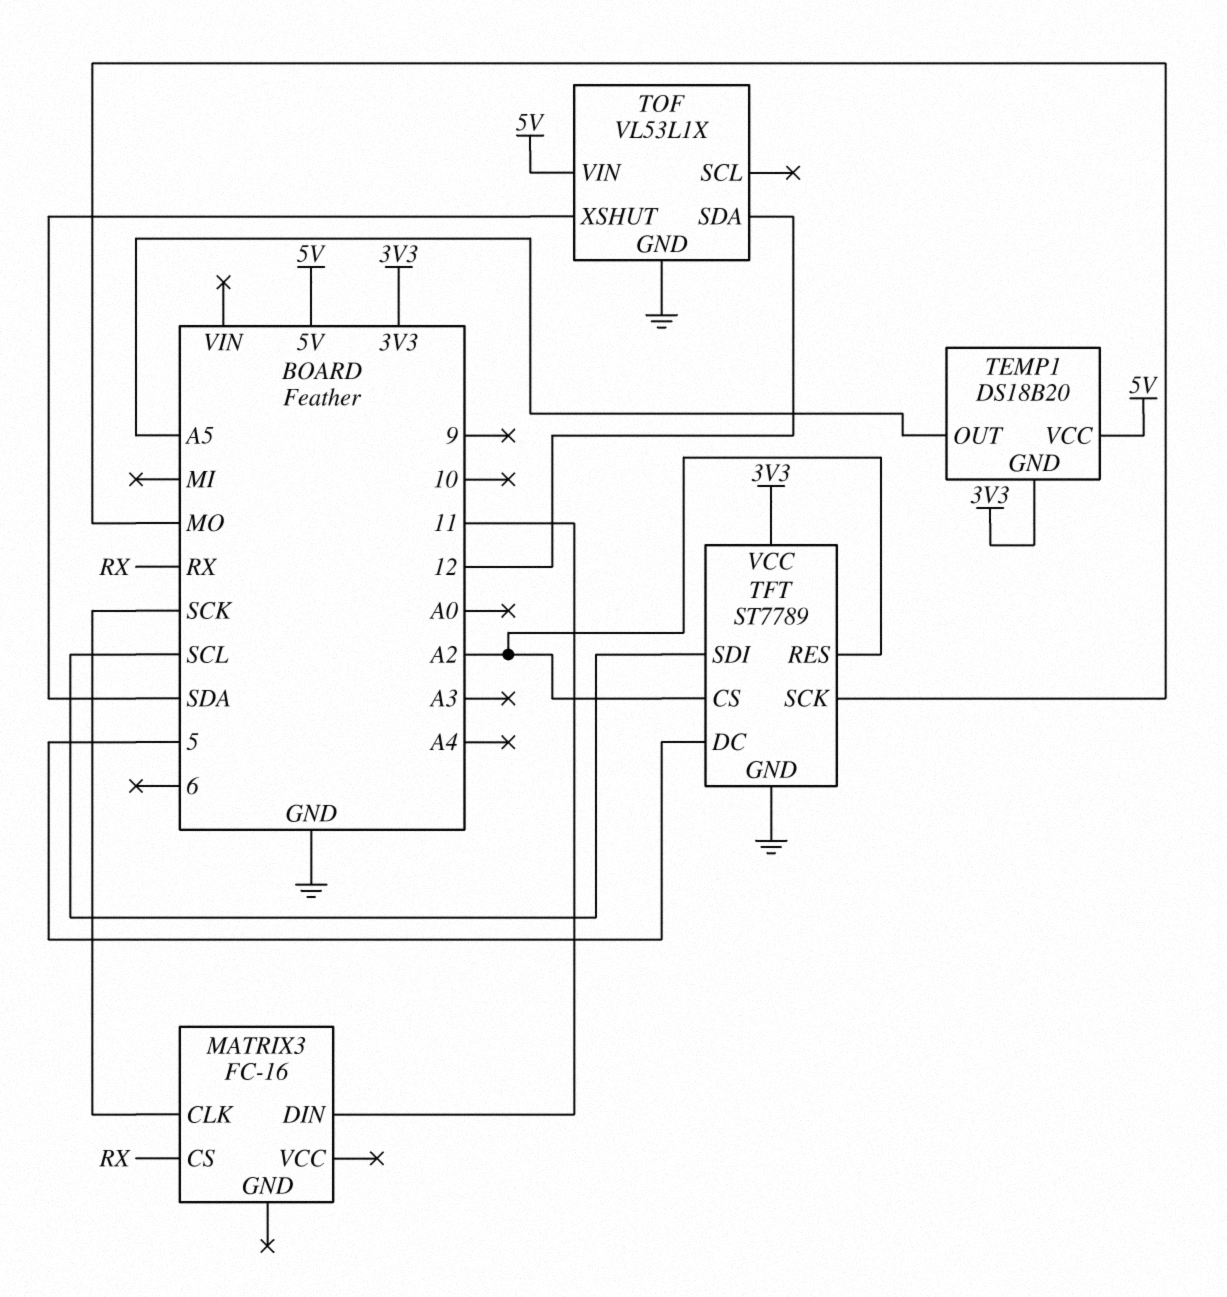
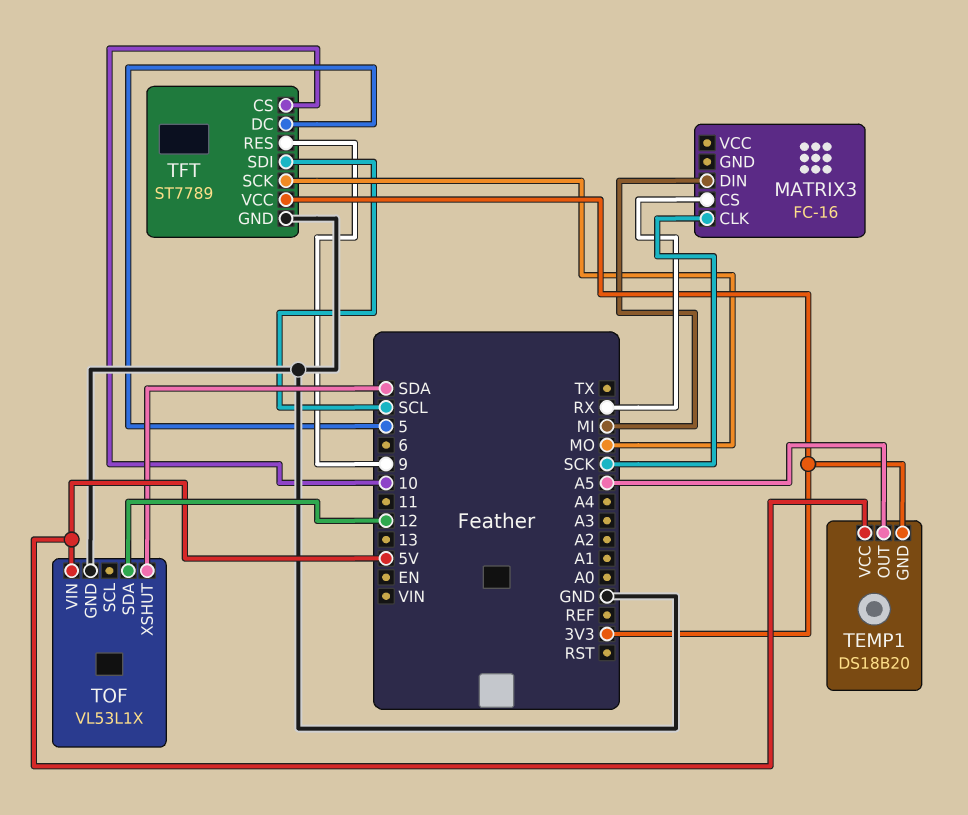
MATRIX3 pin DIN: 11 -> MI
TFT pin CS: A2 -> 10
TFT pin RES: A2 -> 9

